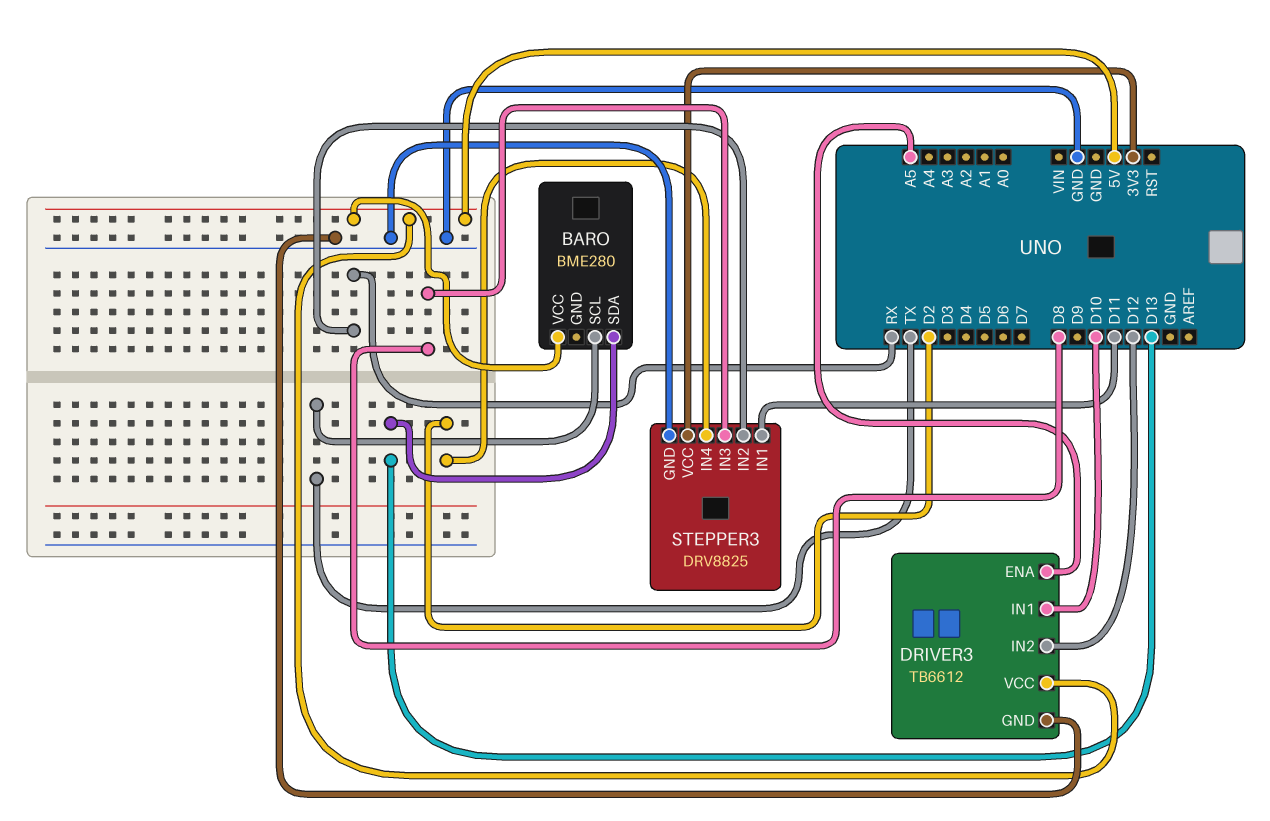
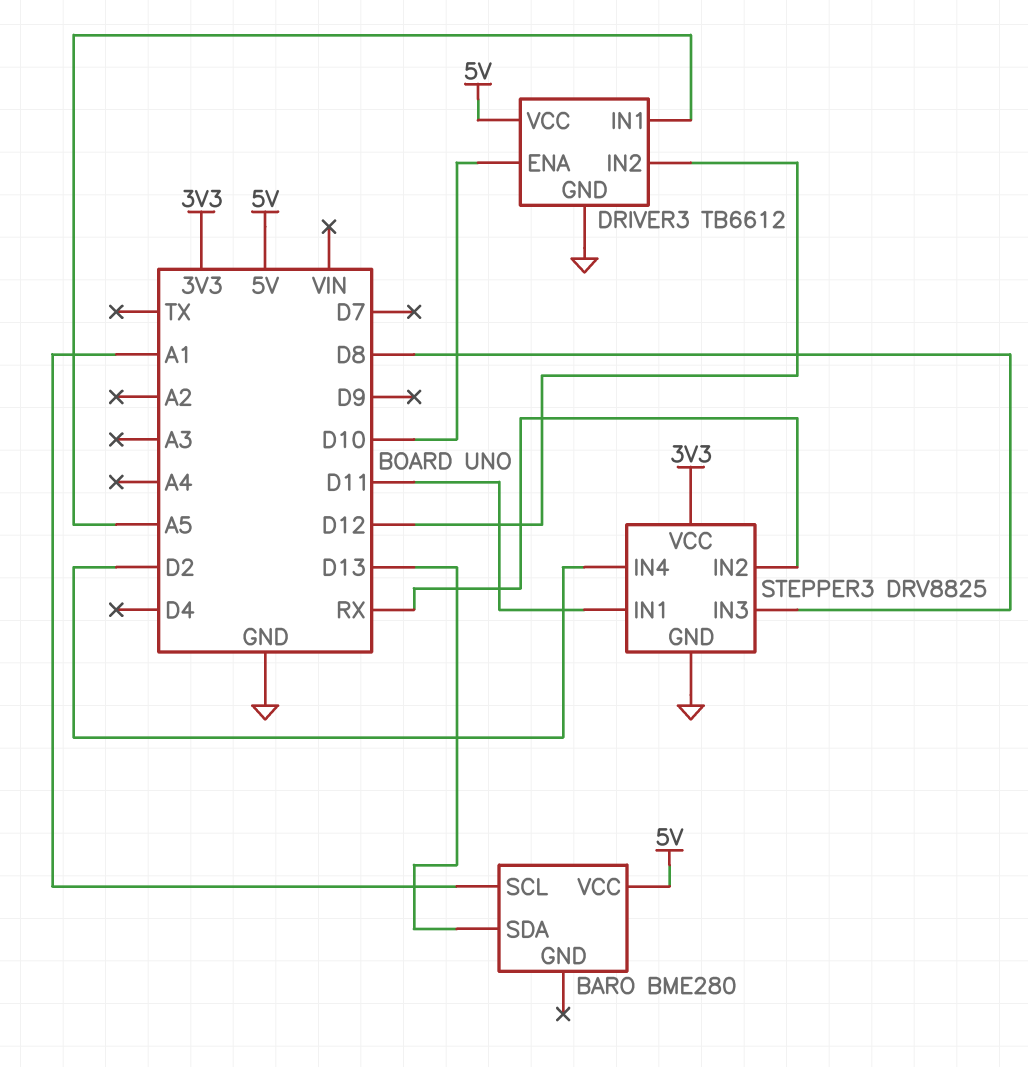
BARO pin SCL: TX -> A1
DRIVER3 pin ENA: A5 -> D10
DRIVER3 pin IN1: D10 -> A5

